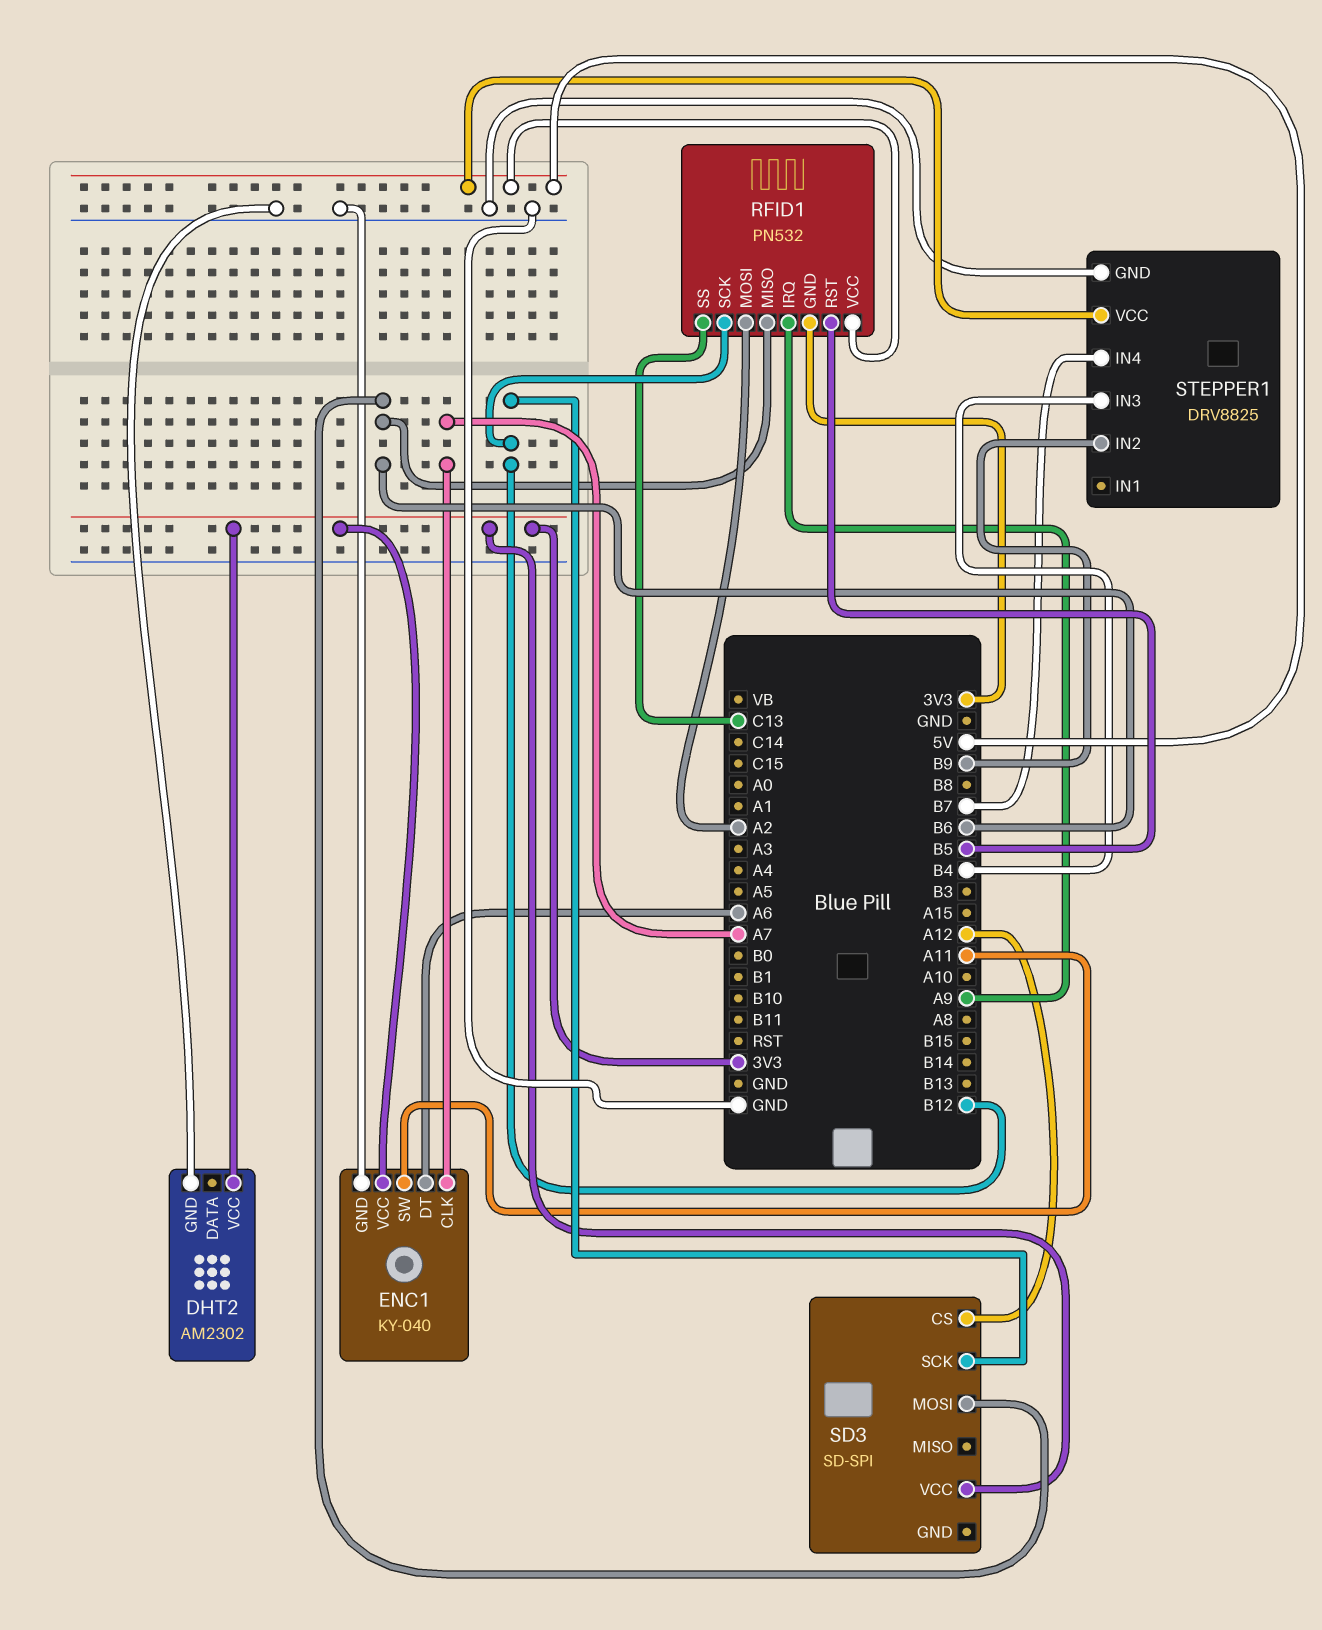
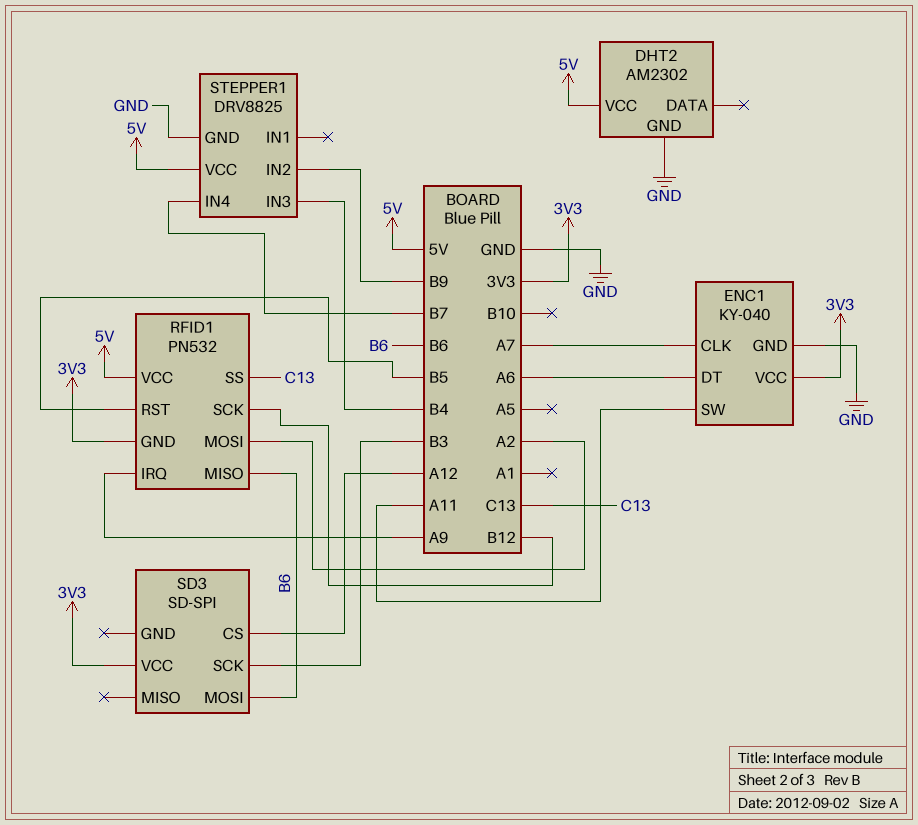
DHT2 pin VCC: 3V3 -> 5V
SD3 pin SCK: B12 -> B3

